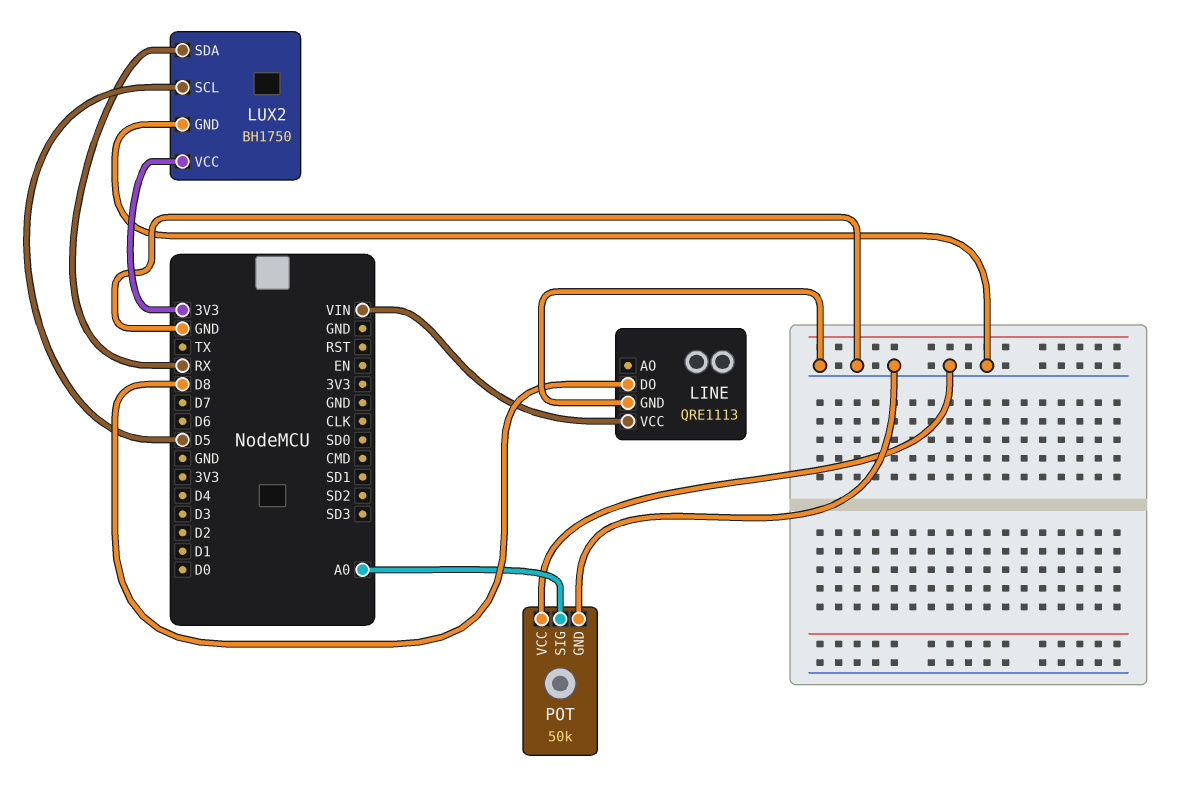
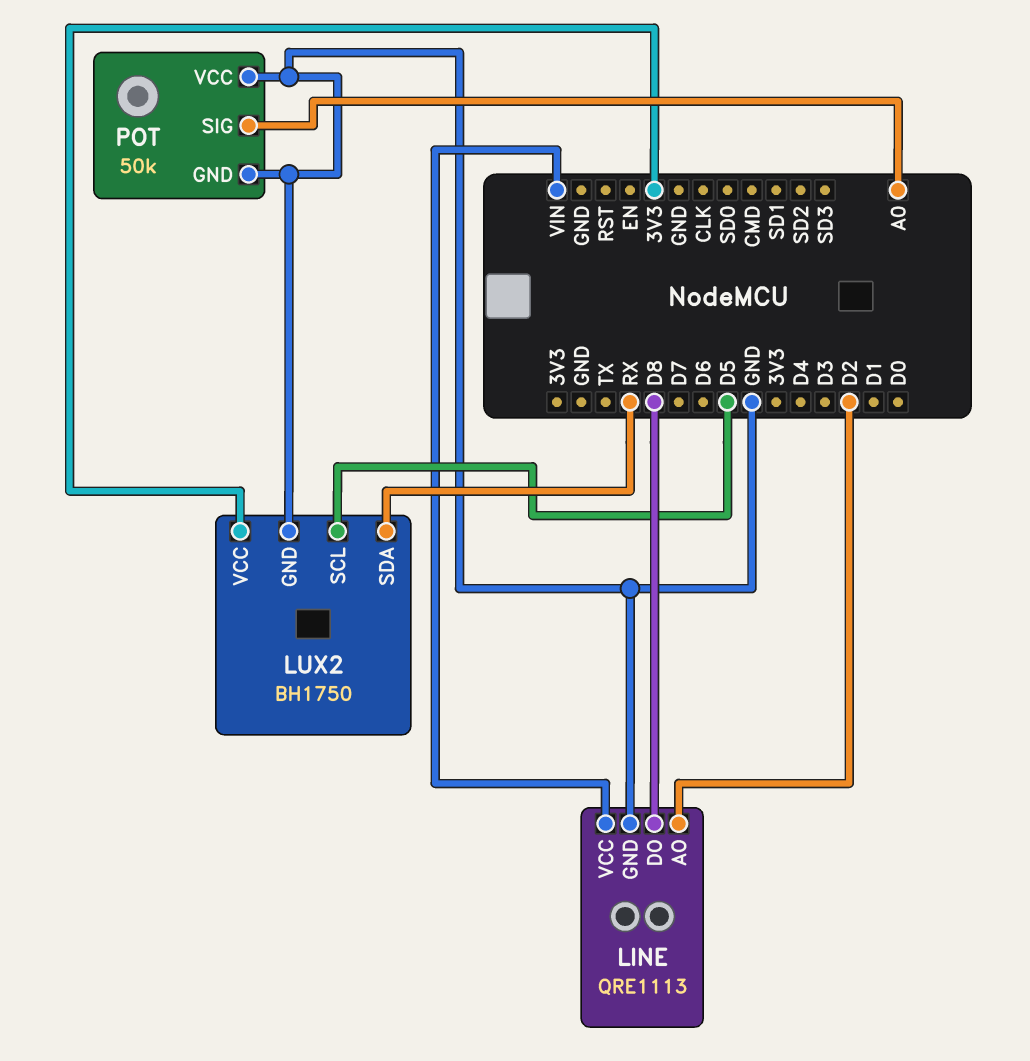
LINE pin AO: none -> D2

